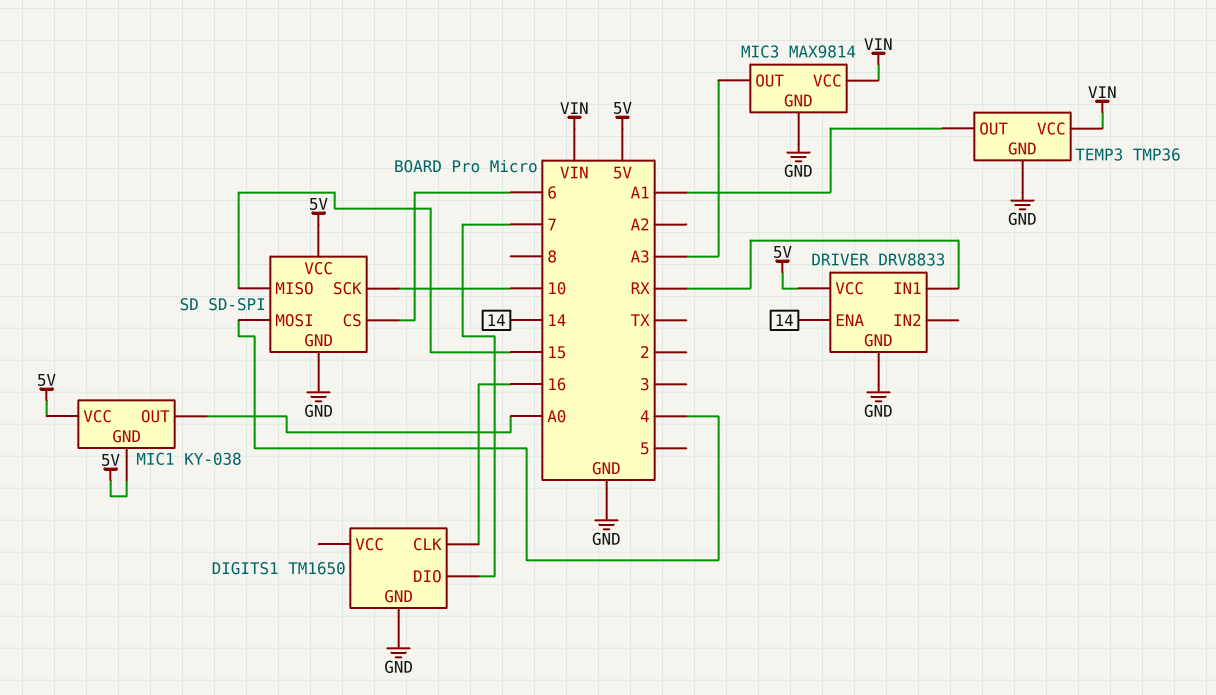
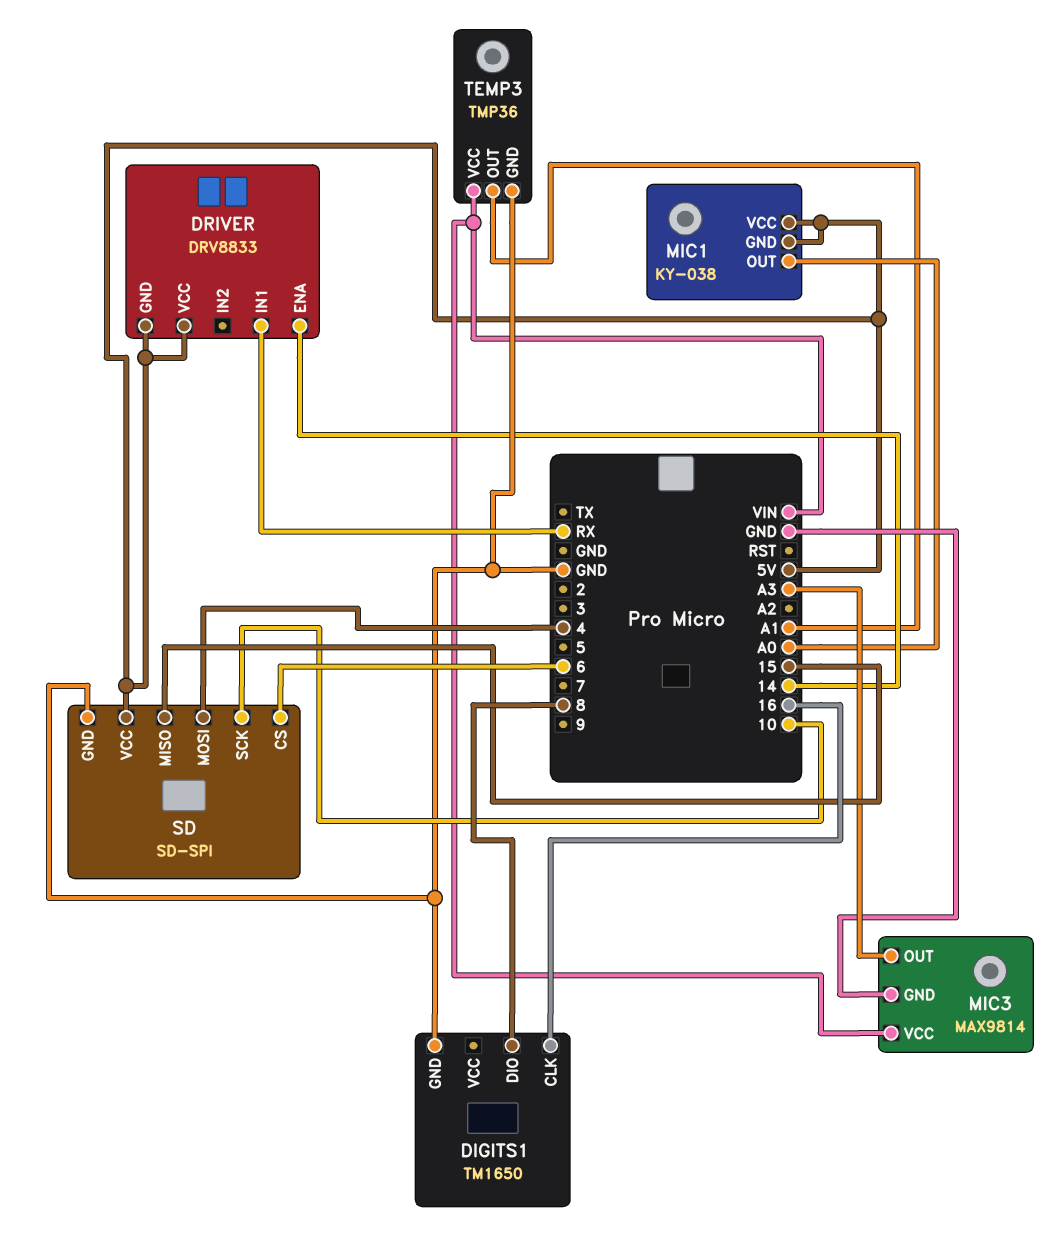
DIGITS1 pin DIO: 7 -> 8
DRIVER pin GND: GND -> 5V

